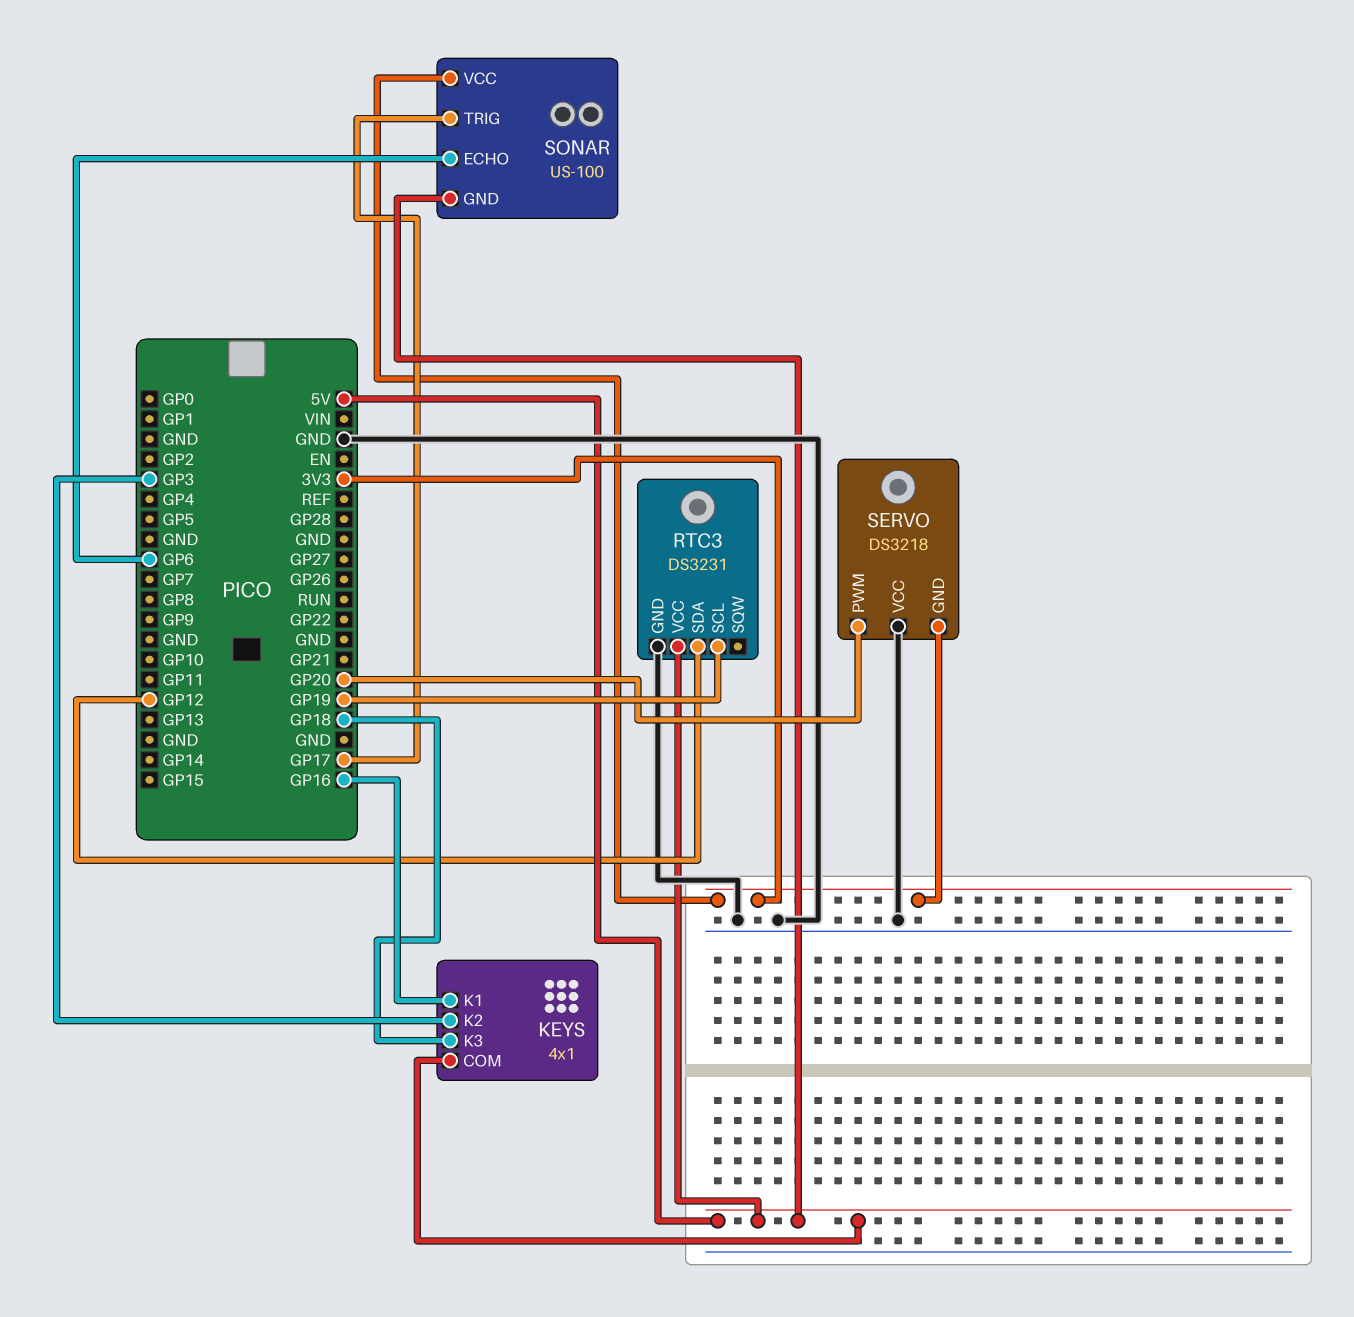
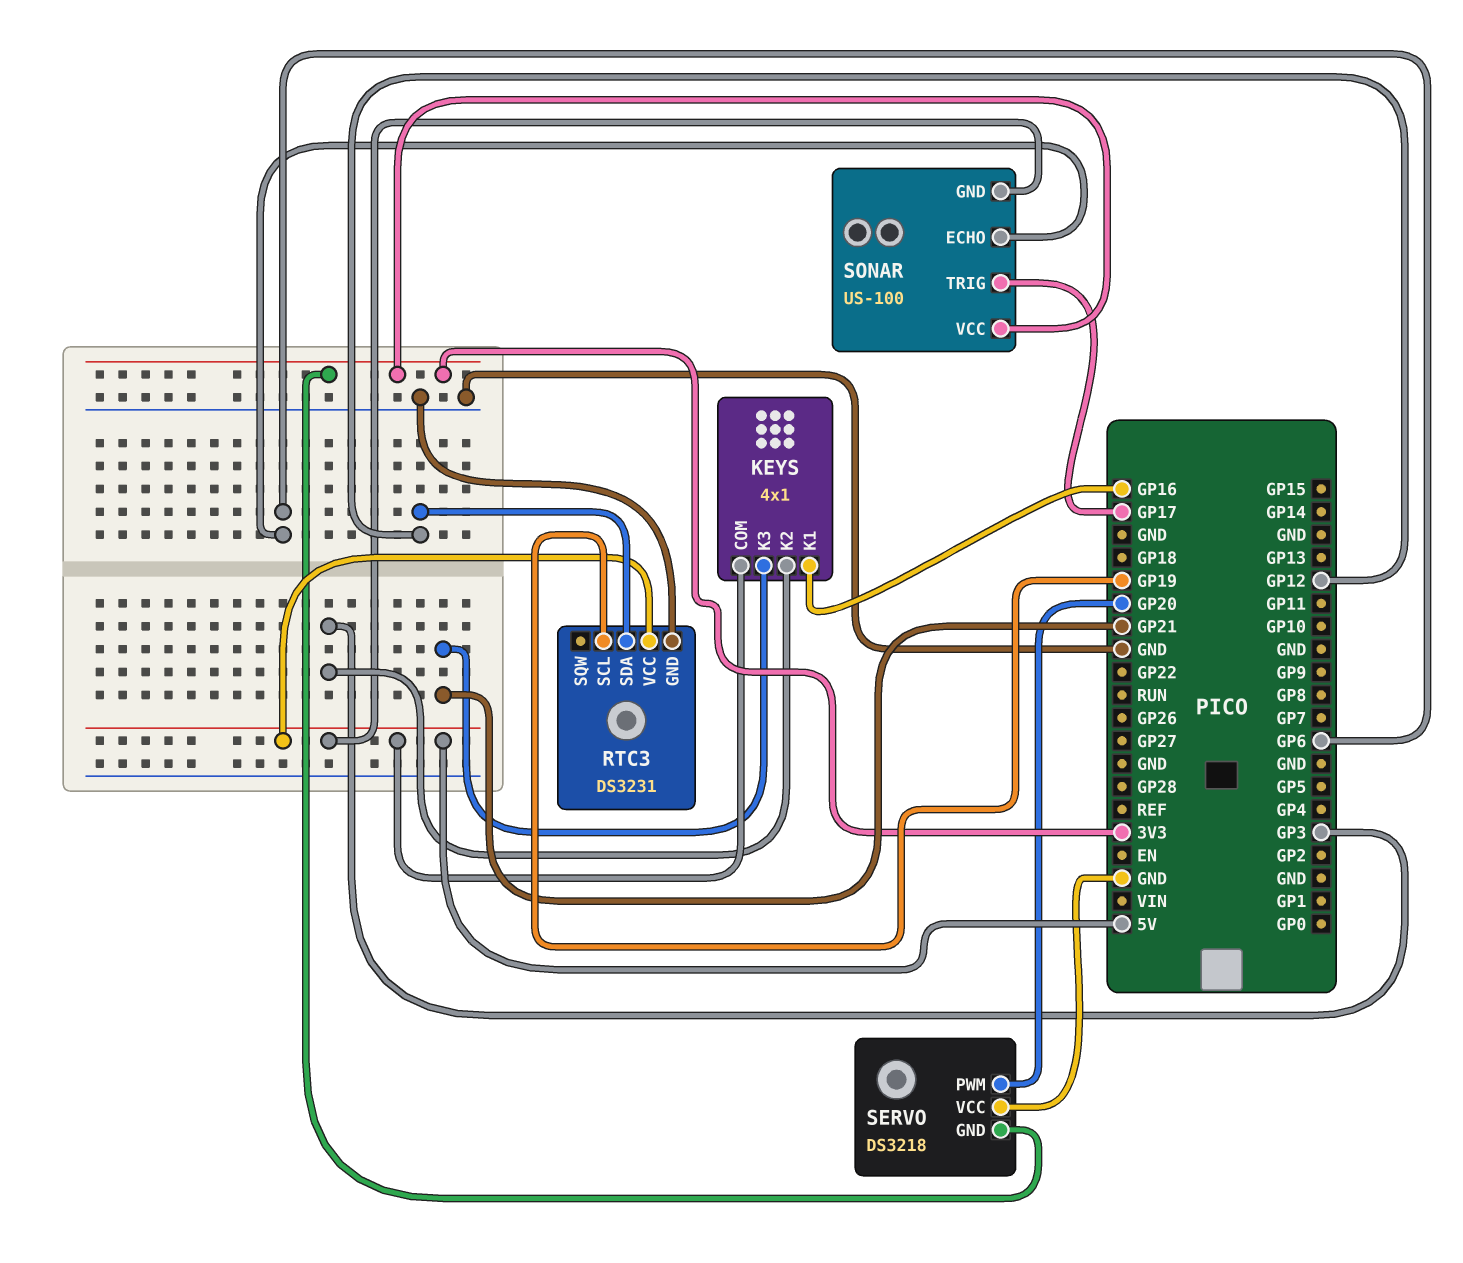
KEYS pin K3: GP18 -> GP21

